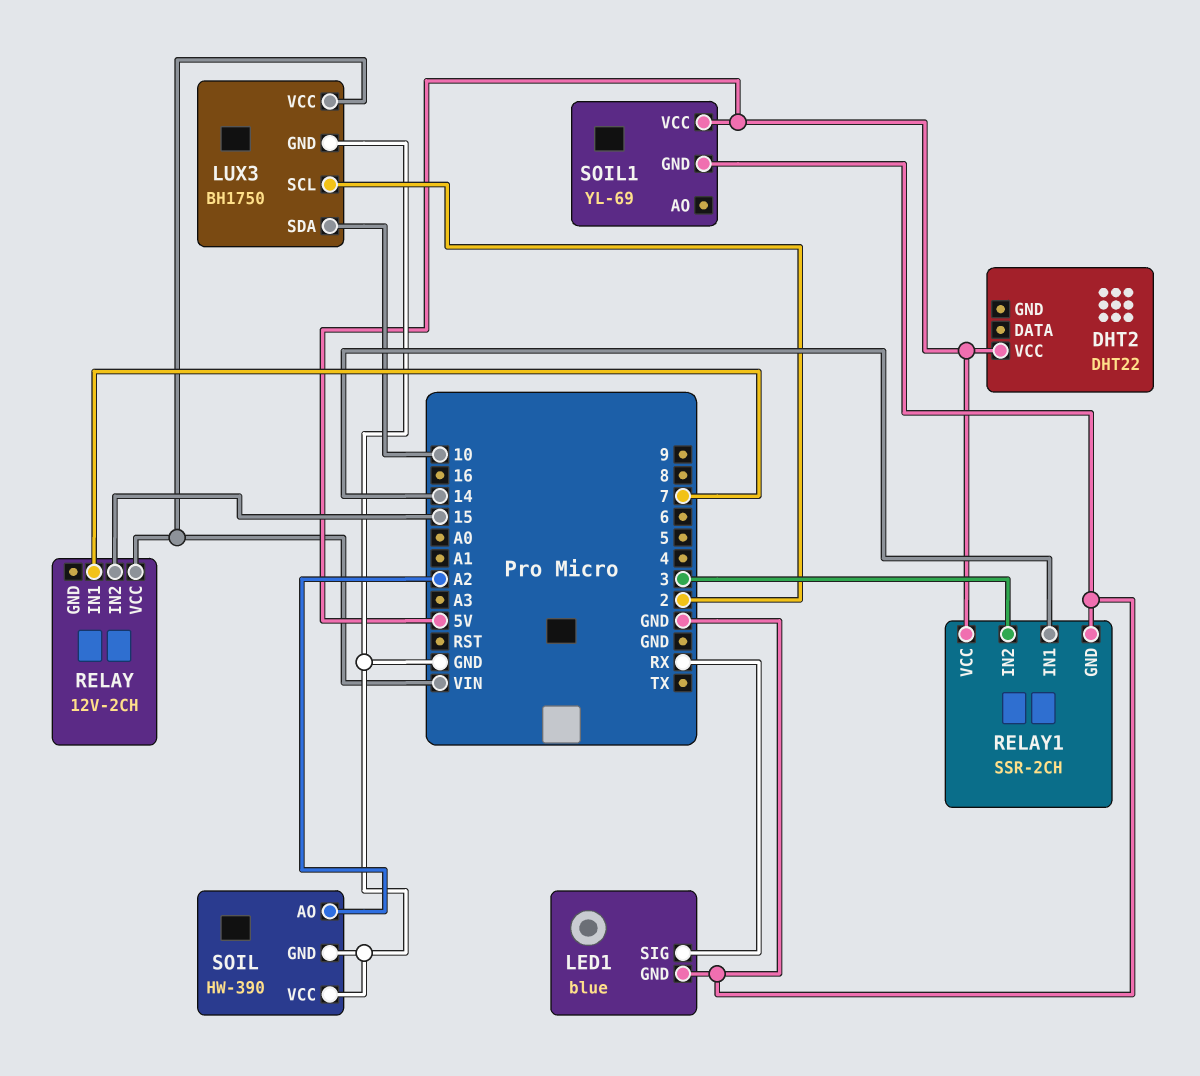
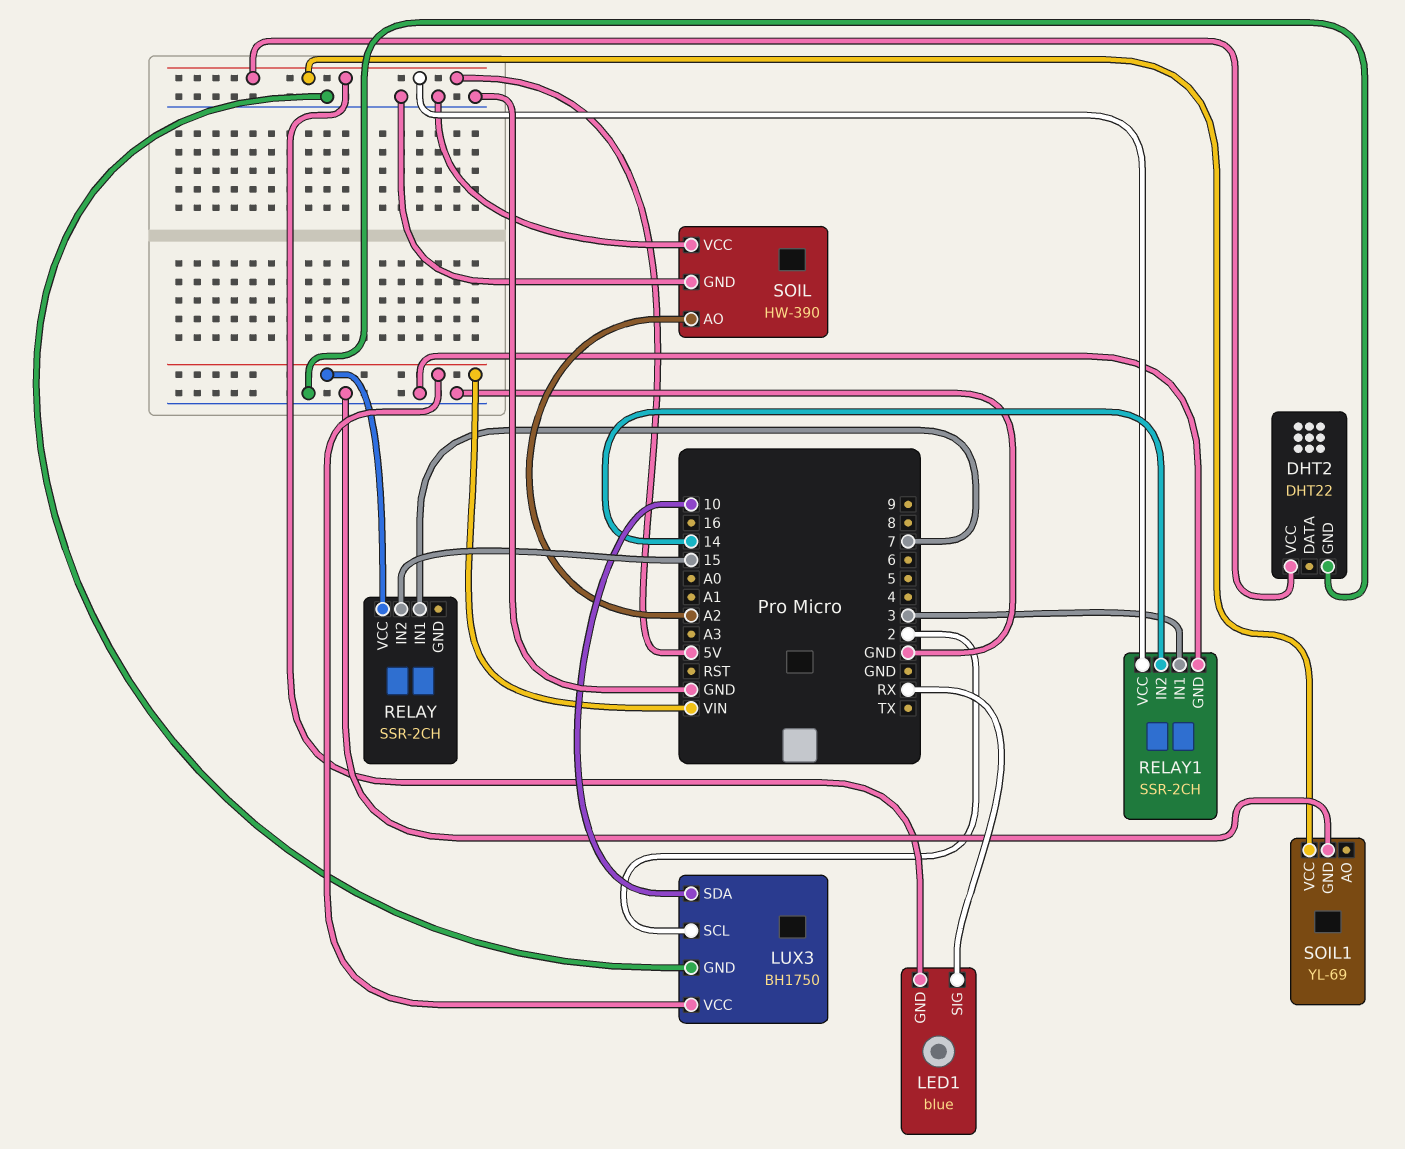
DHT2 pin GND: none -> GND
LED1 pin GND: GND -> 5V
RELAY: 12V-2CH -> SSR-2CH
RELAY1 pin IN1: 14 -> 3
RELAY1 pin IN2: 3 -> 14

